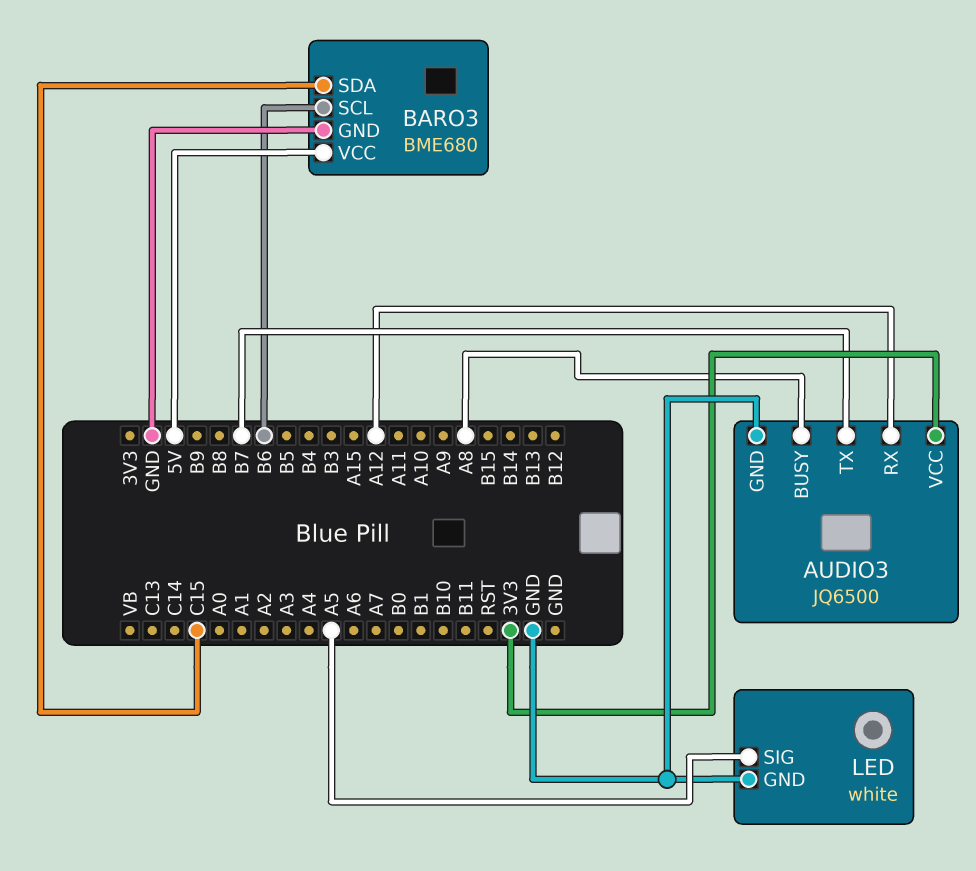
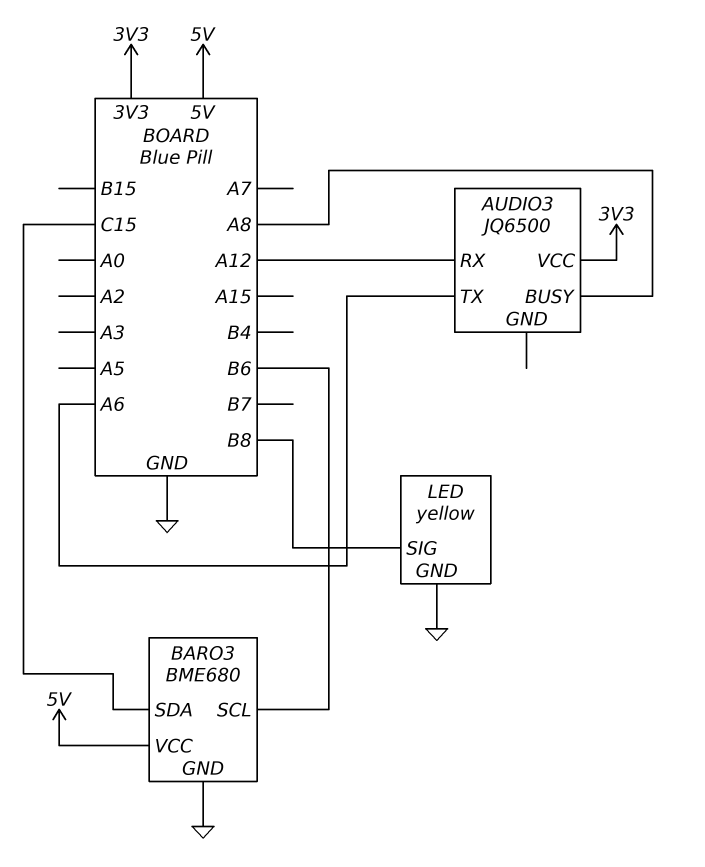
AUDIO3 pin GND: GND -> none
AUDIO3 pin TX: B7 -> A6
LED: white -> yellow
LED pin SIG: A5 -> B8

